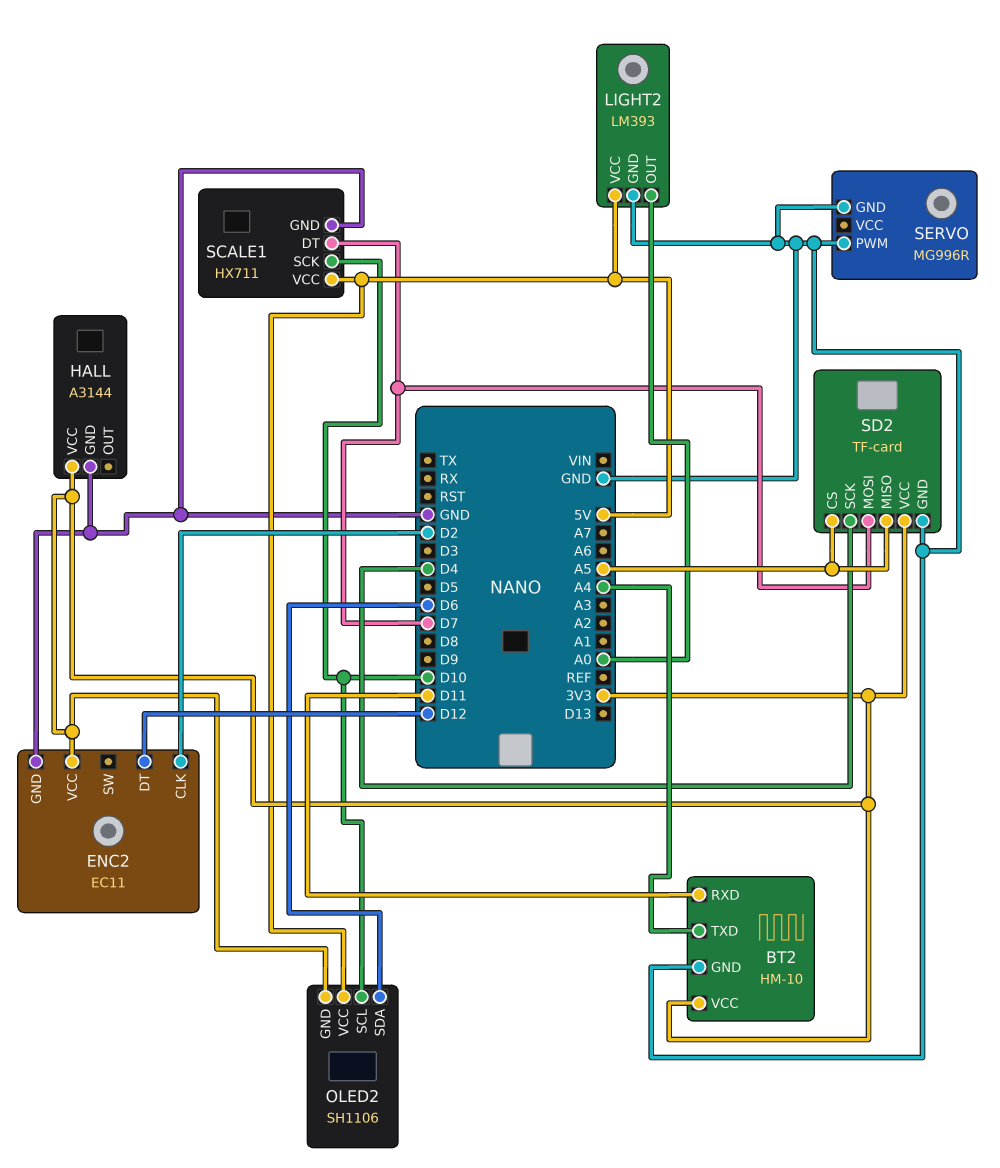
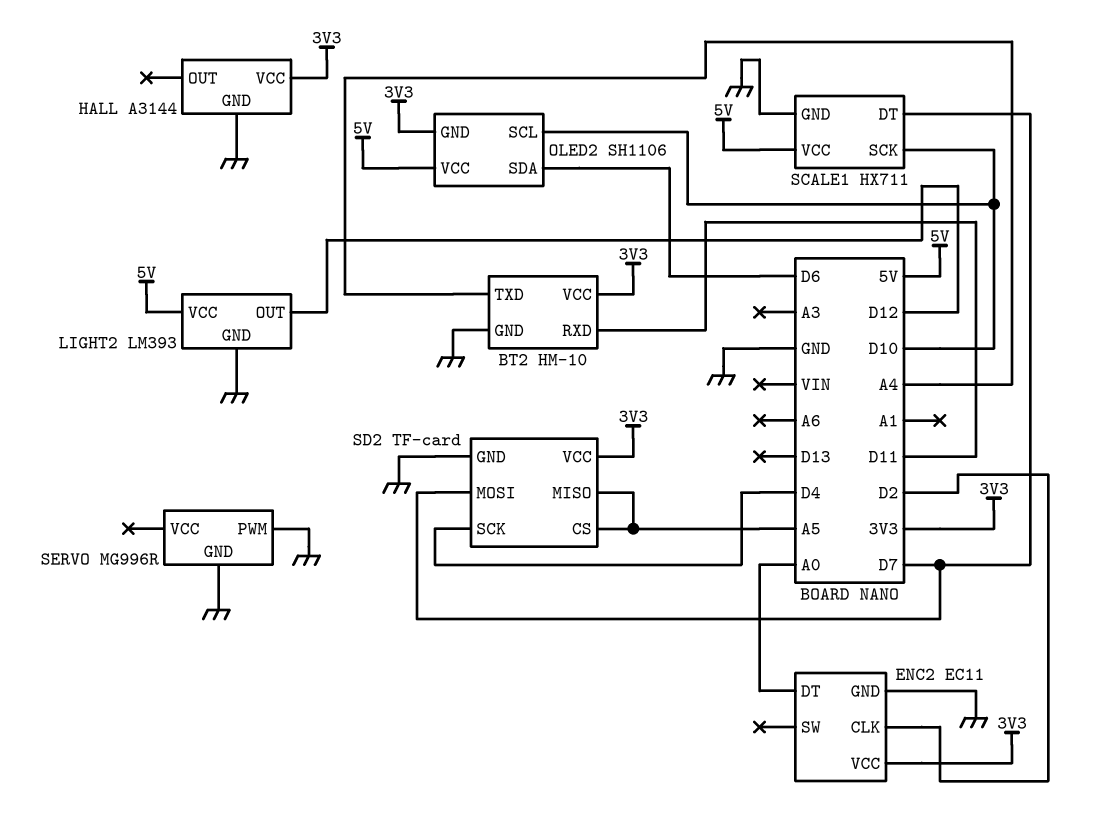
ENC2 pin DT: D12 -> A0
LIGHT2 pin OUT: A0 -> D12

